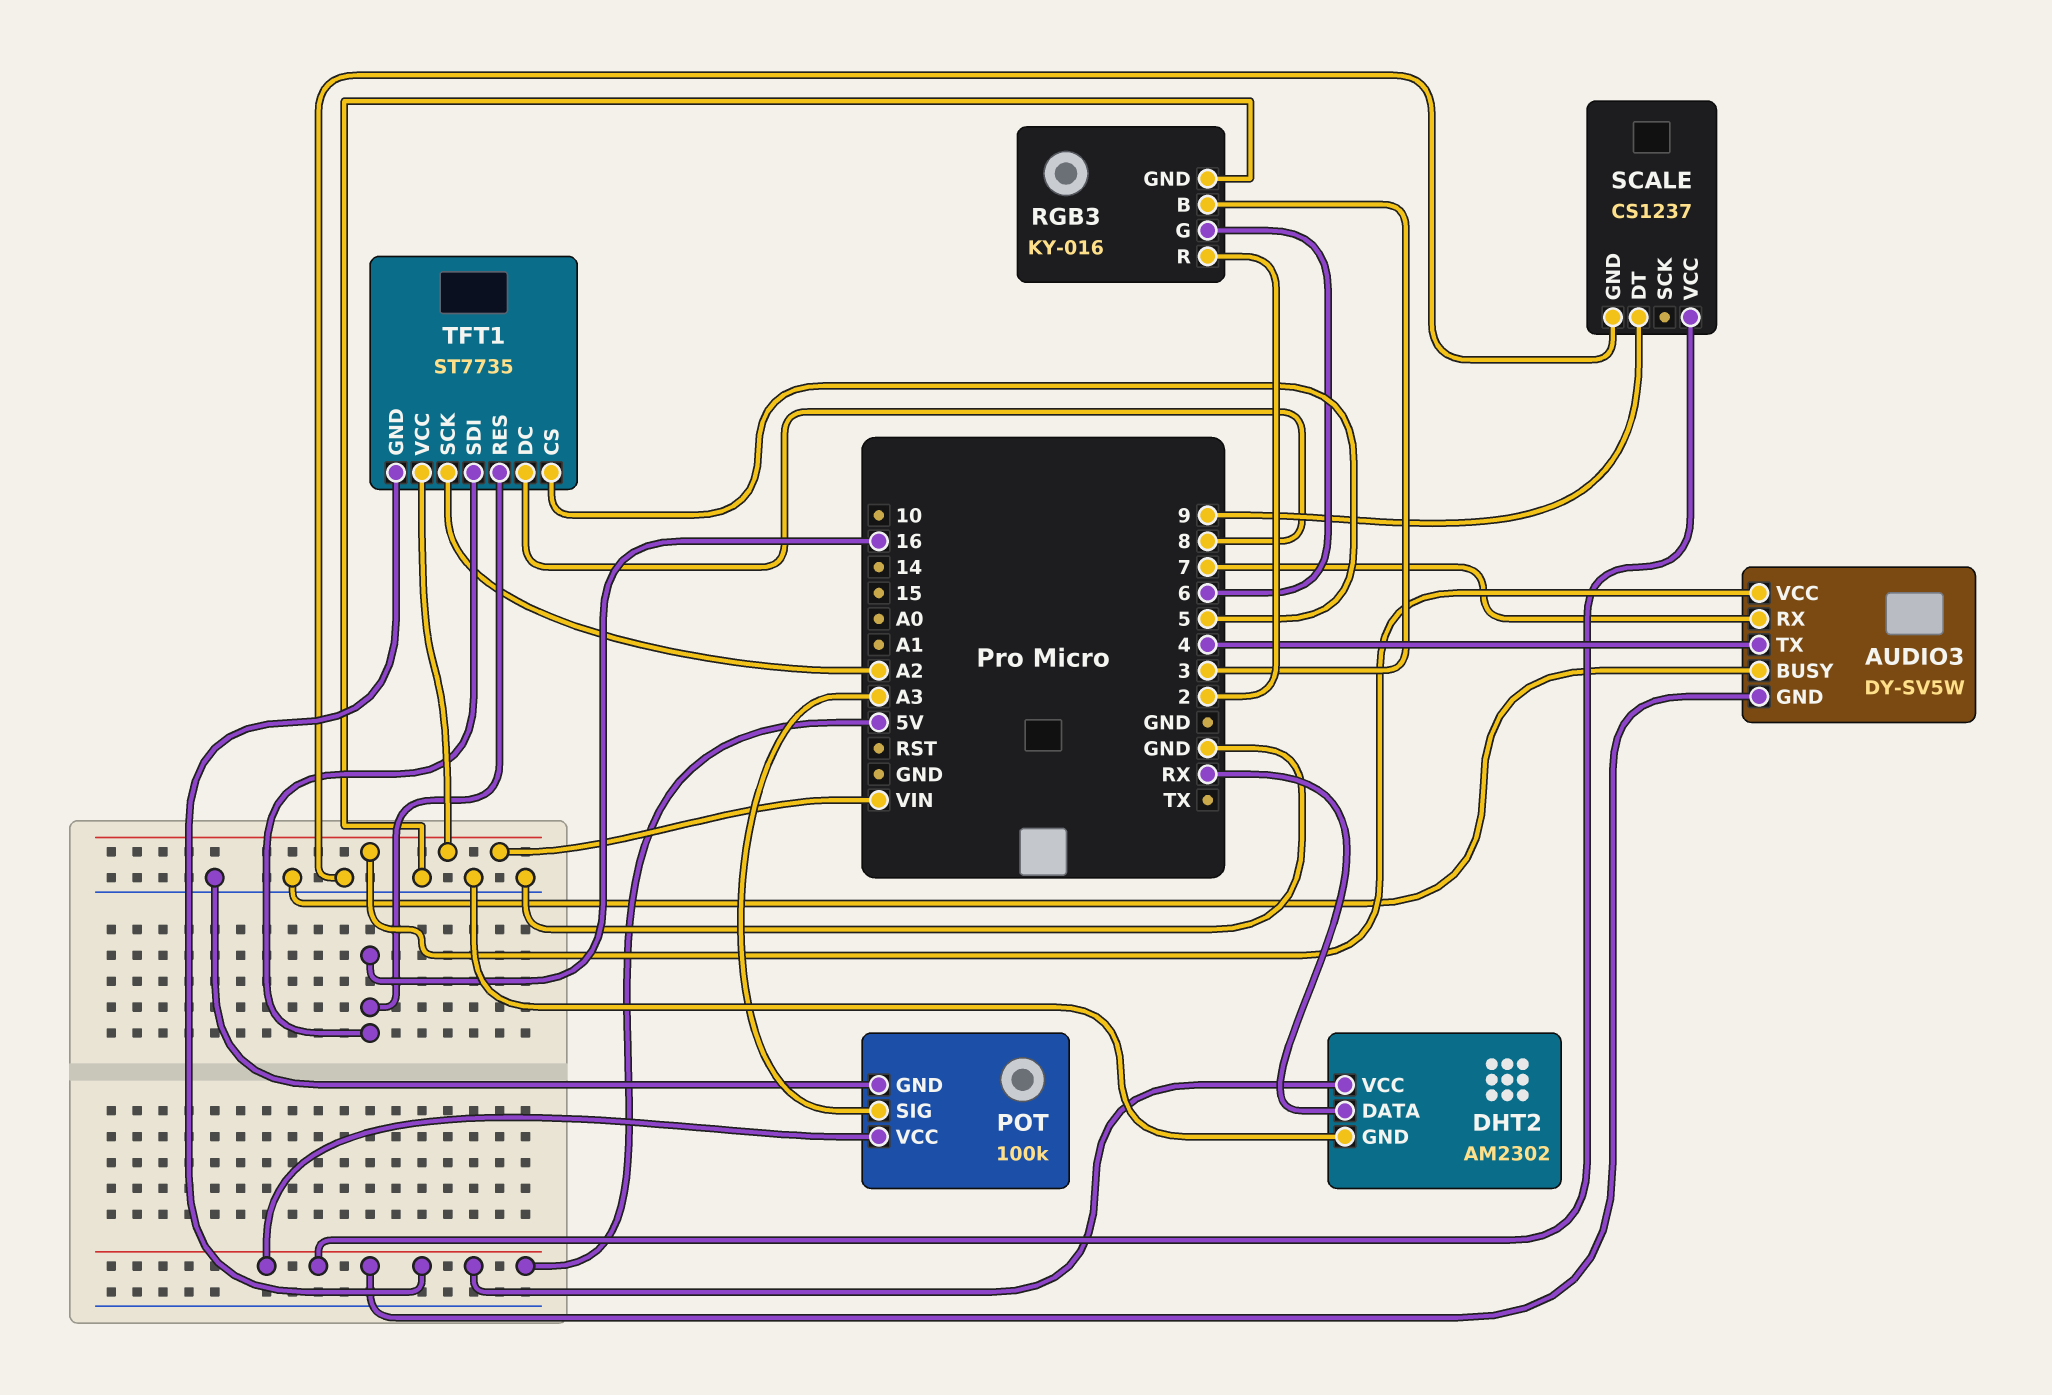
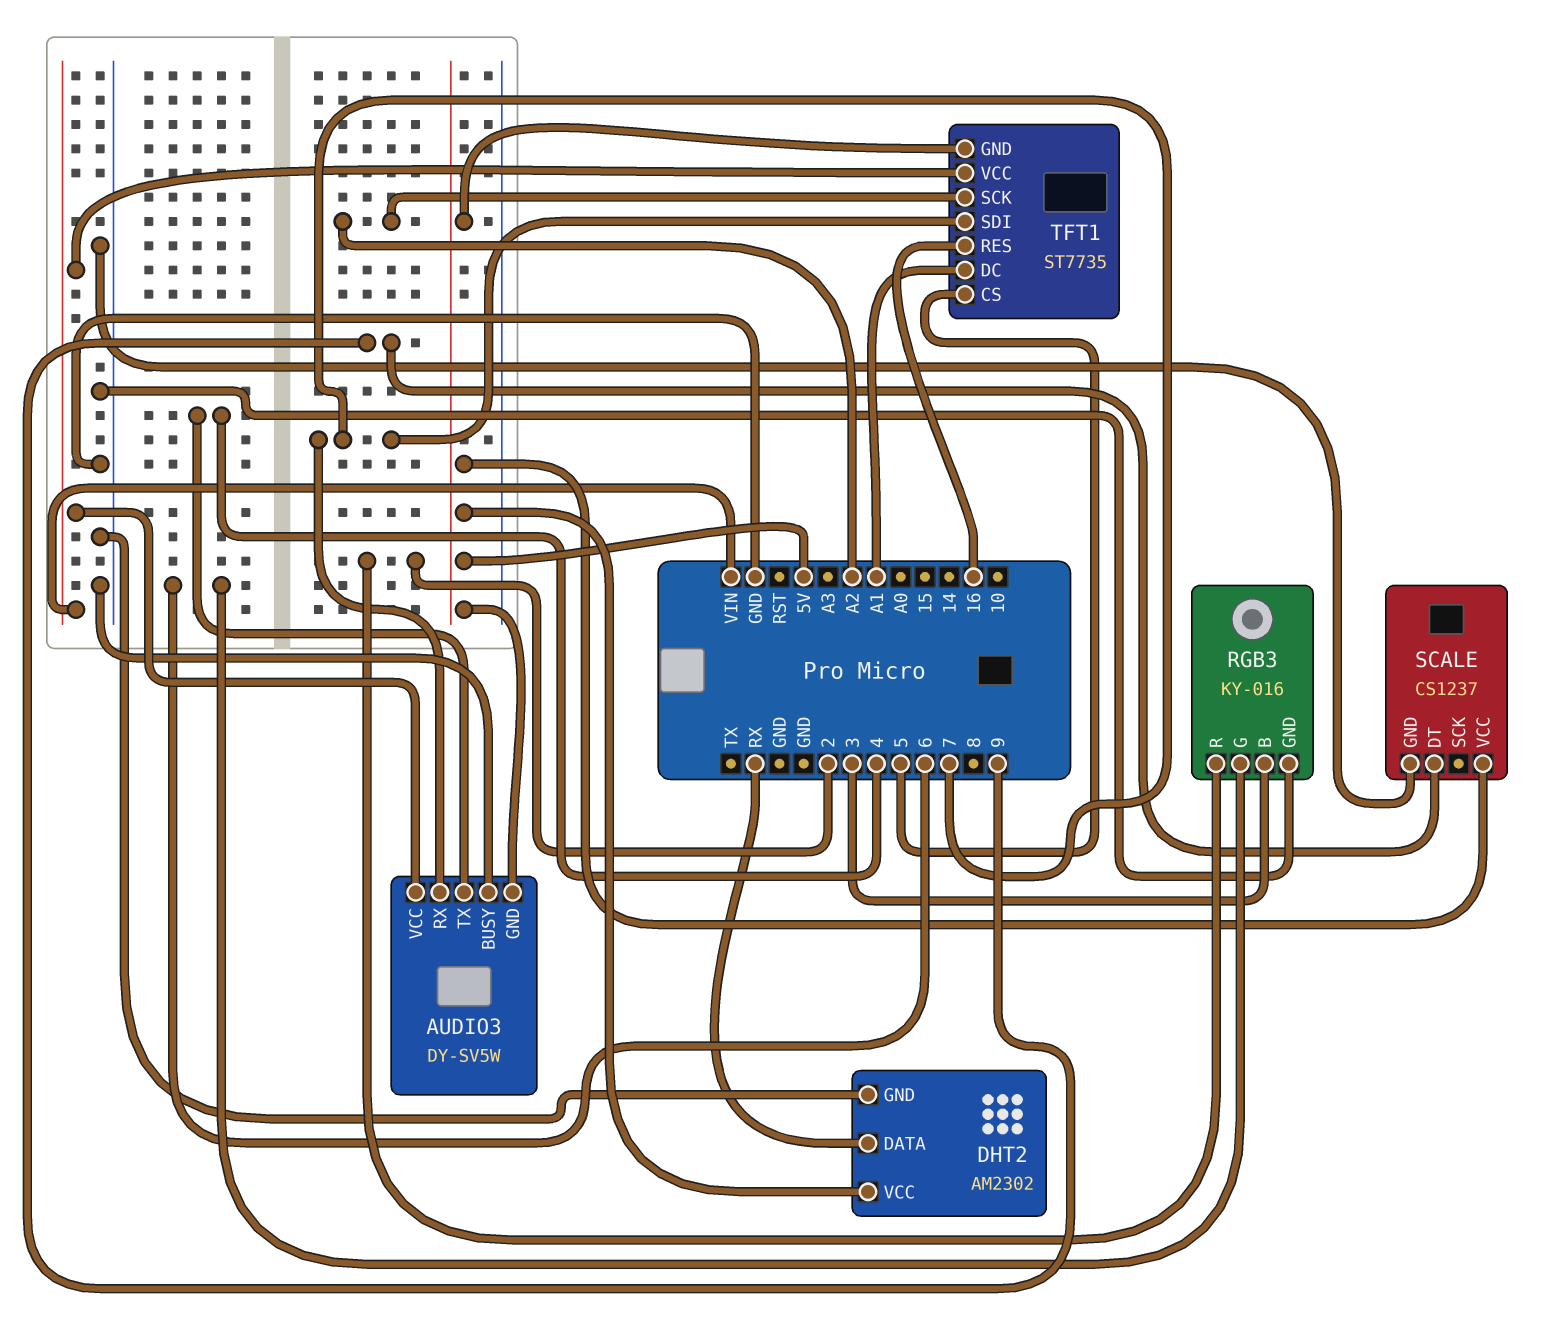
POT: 100k -> none
POT pin GND: GND -> none
POT pin SIG: A3 -> none
POT pin VCC: 5V -> none
TFT1 pin DC: 8 -> A1
TFT1 pin SDI: 16 -> 7

